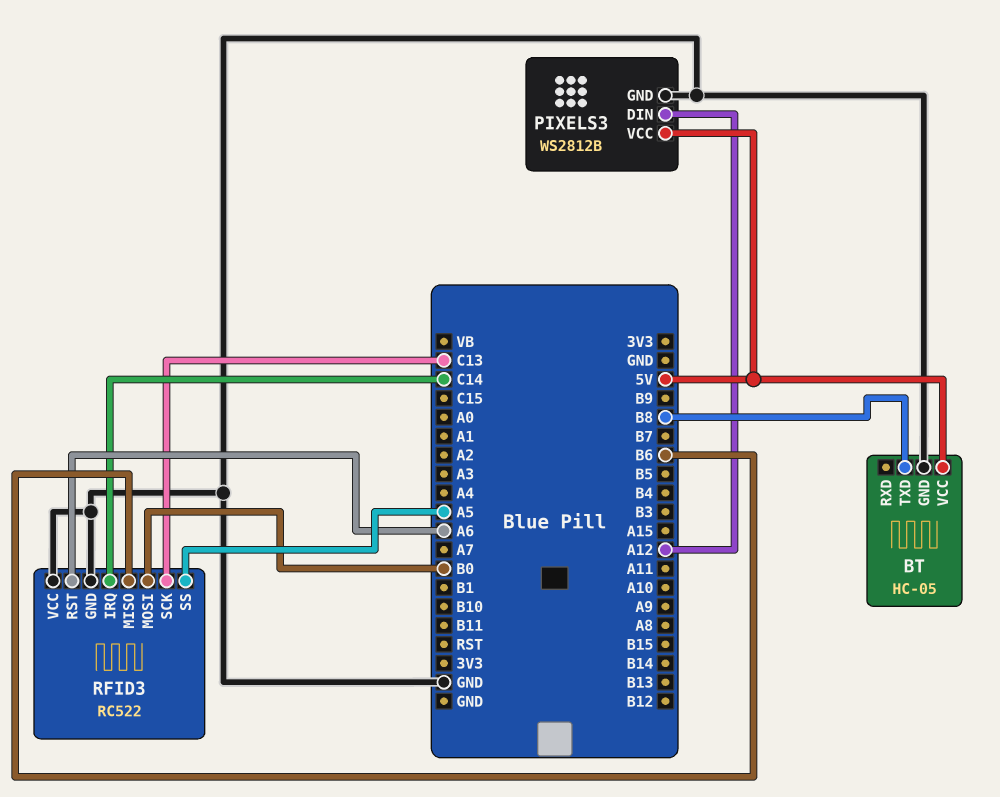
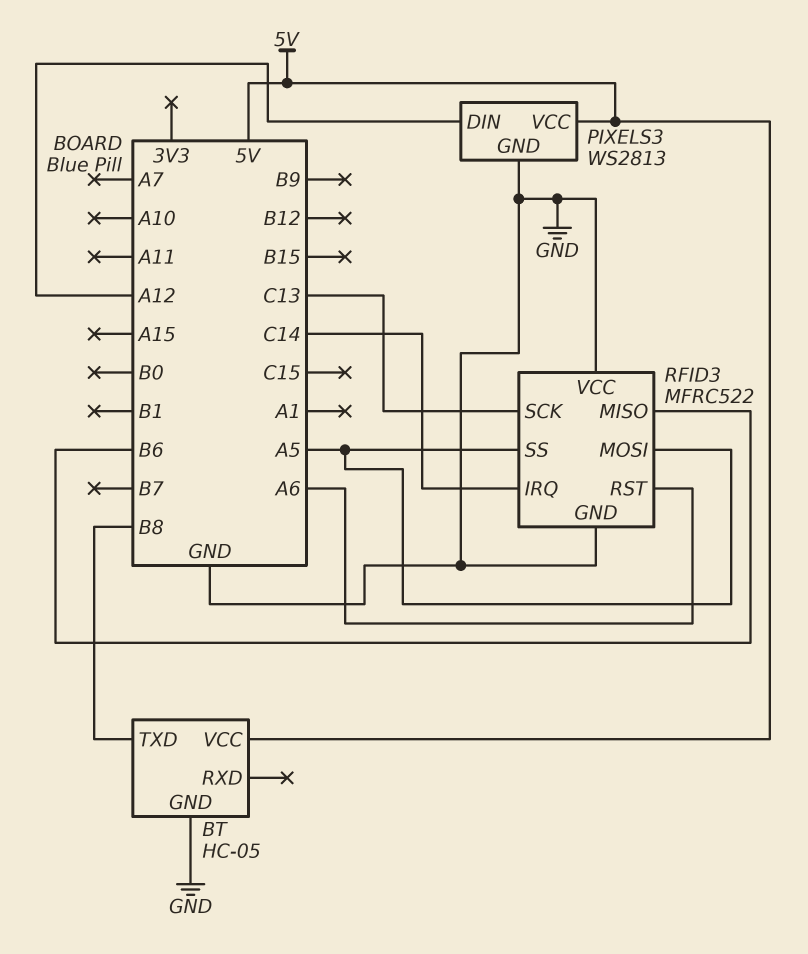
PIXELS3: WS2812B -> WS2813
RFID3: RC522 -> MFRC522
RFID3 pin MOSI: B0 -> A5

